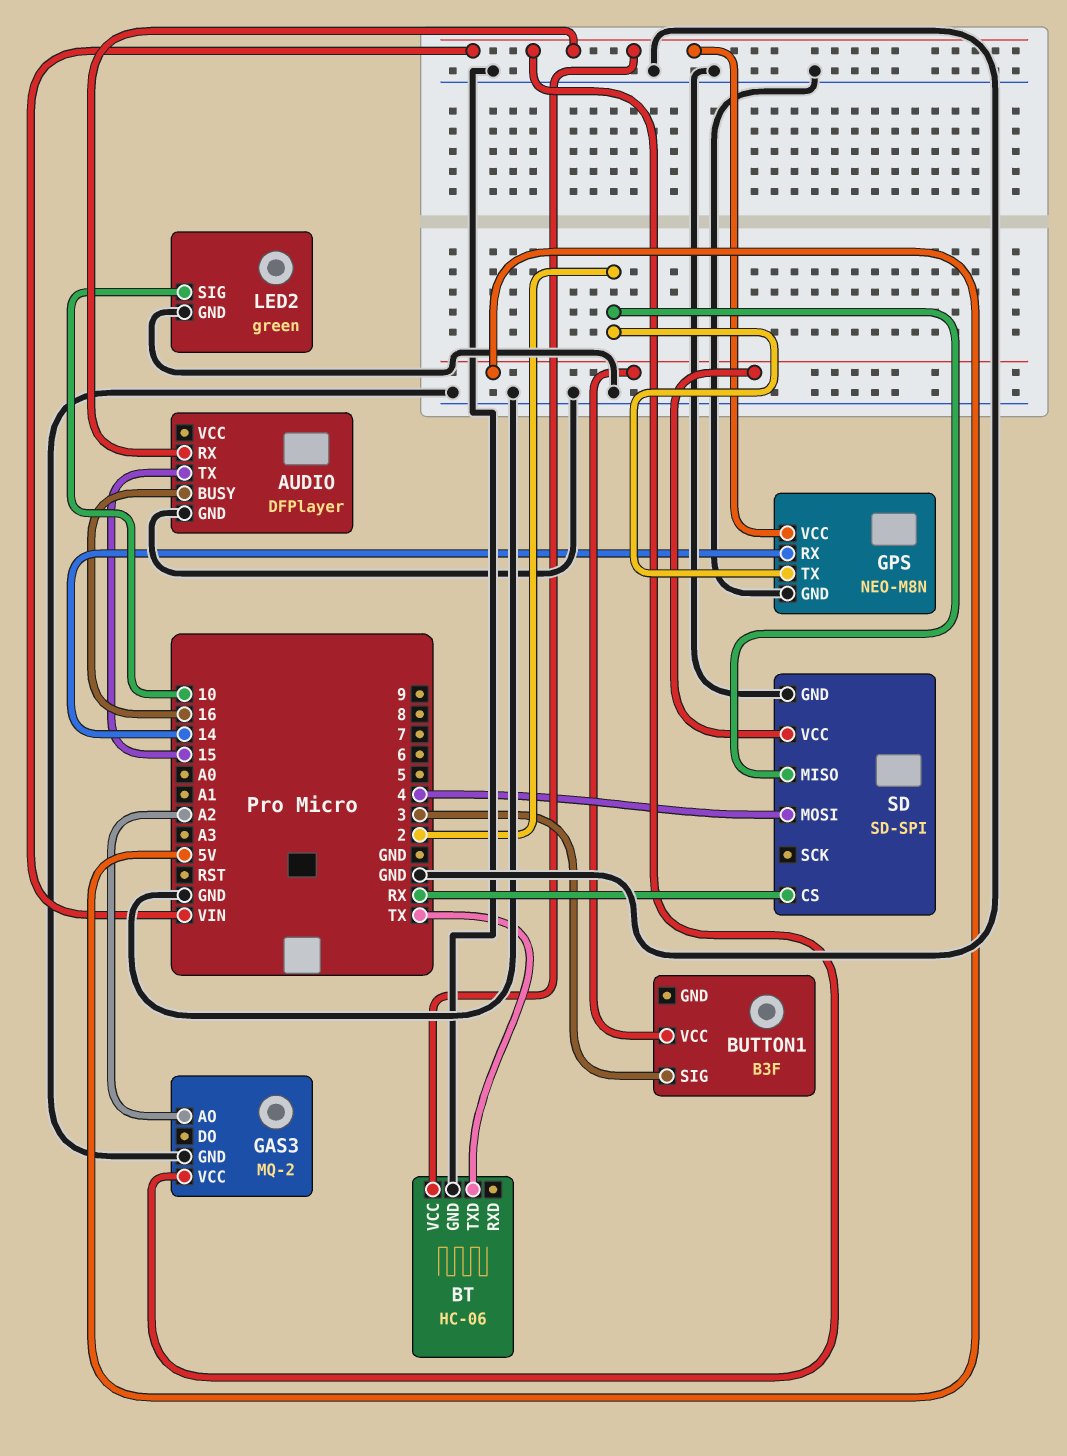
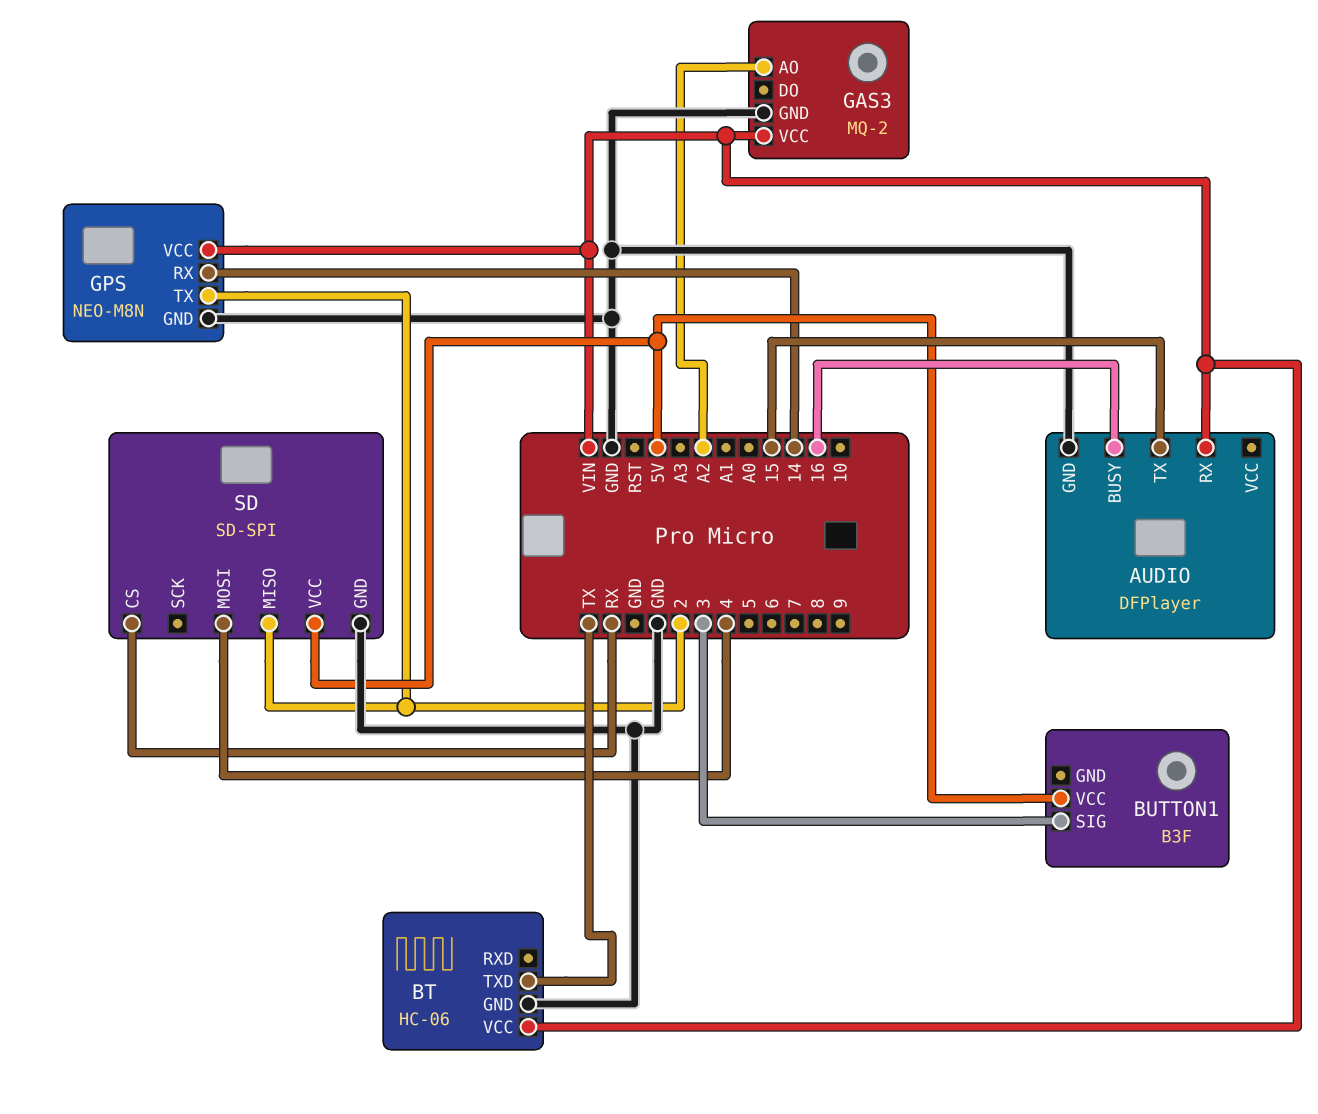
LED2: green -> none
LED2 pin GND: GND -> none
LED2 pin SIG: 10 -> none

